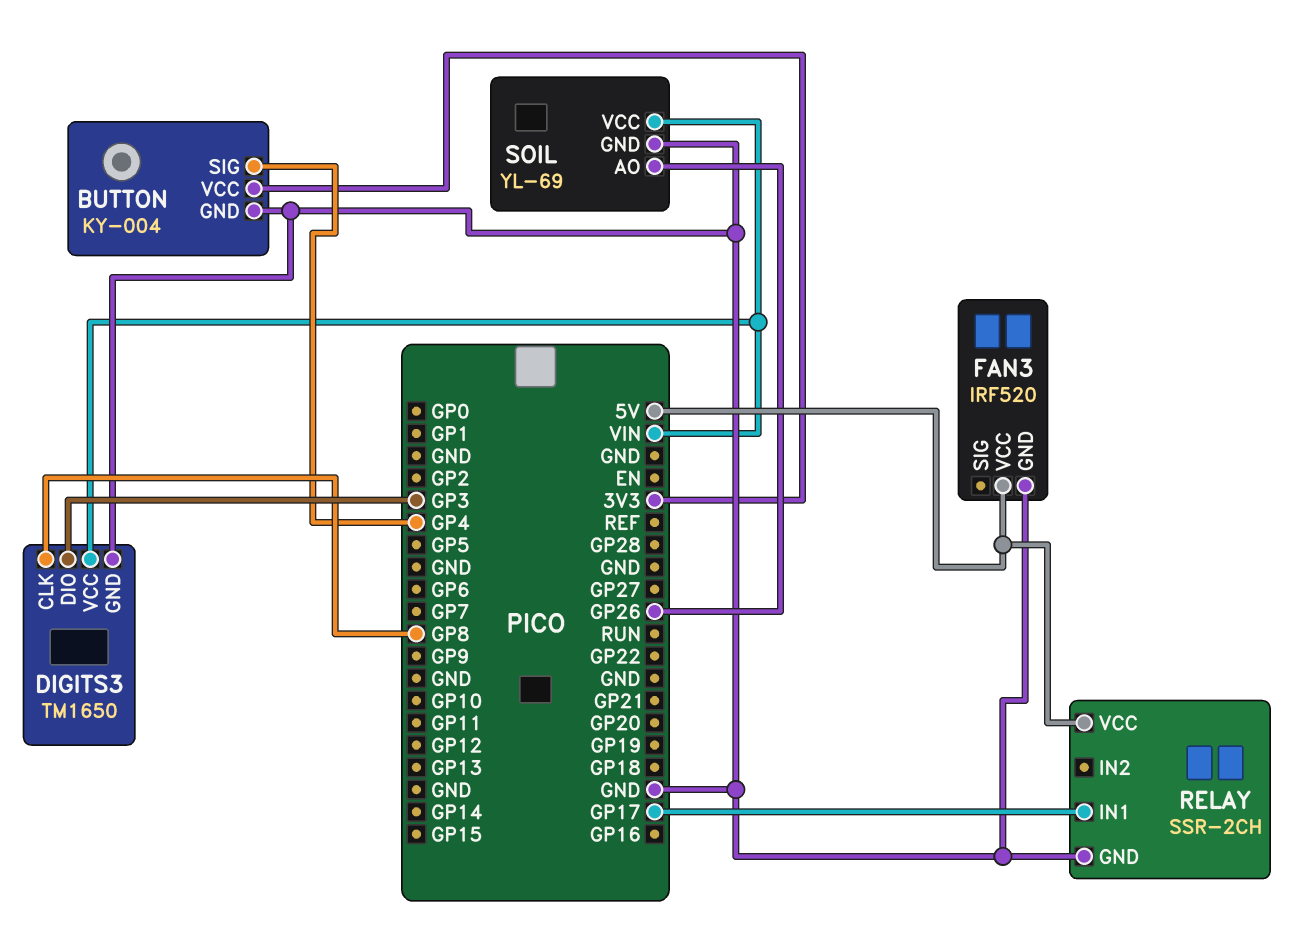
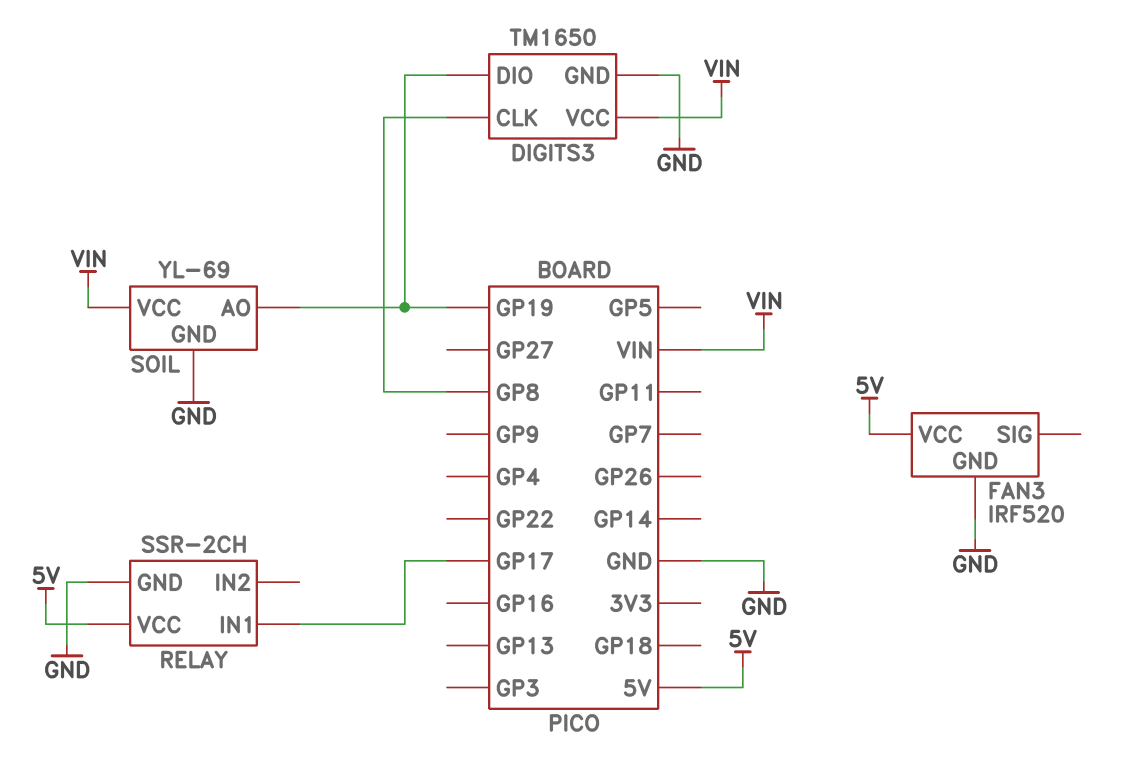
BUTTON: KY-004 -> none
BUTTON pin GND: GND -> none
BUTTON pin SIG: GP4 -> none
BUTTON pin VCC: 3V3 -> none
DIGITS3 pin DIO: GP3 -> GP19
SOIL pin AO: GP26 -> GP19

